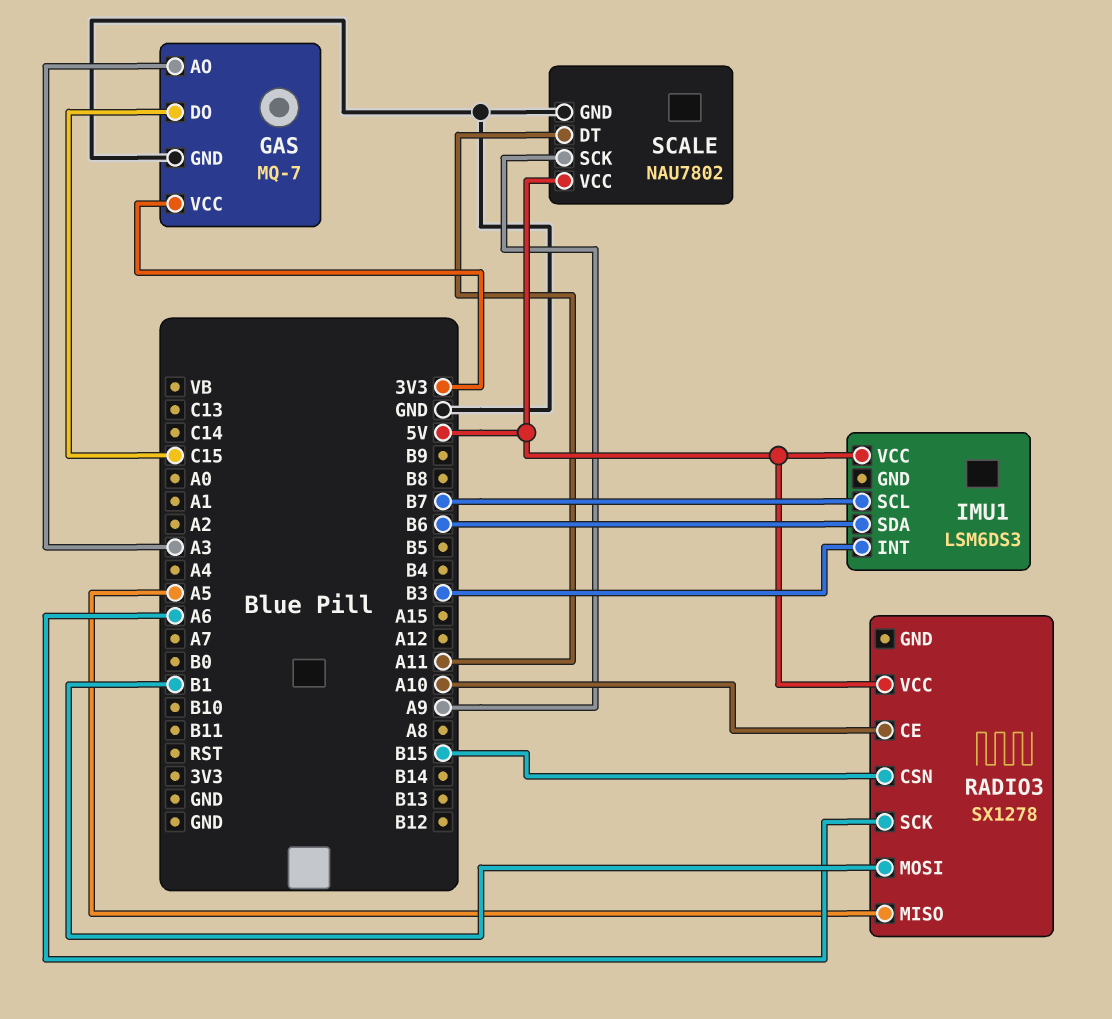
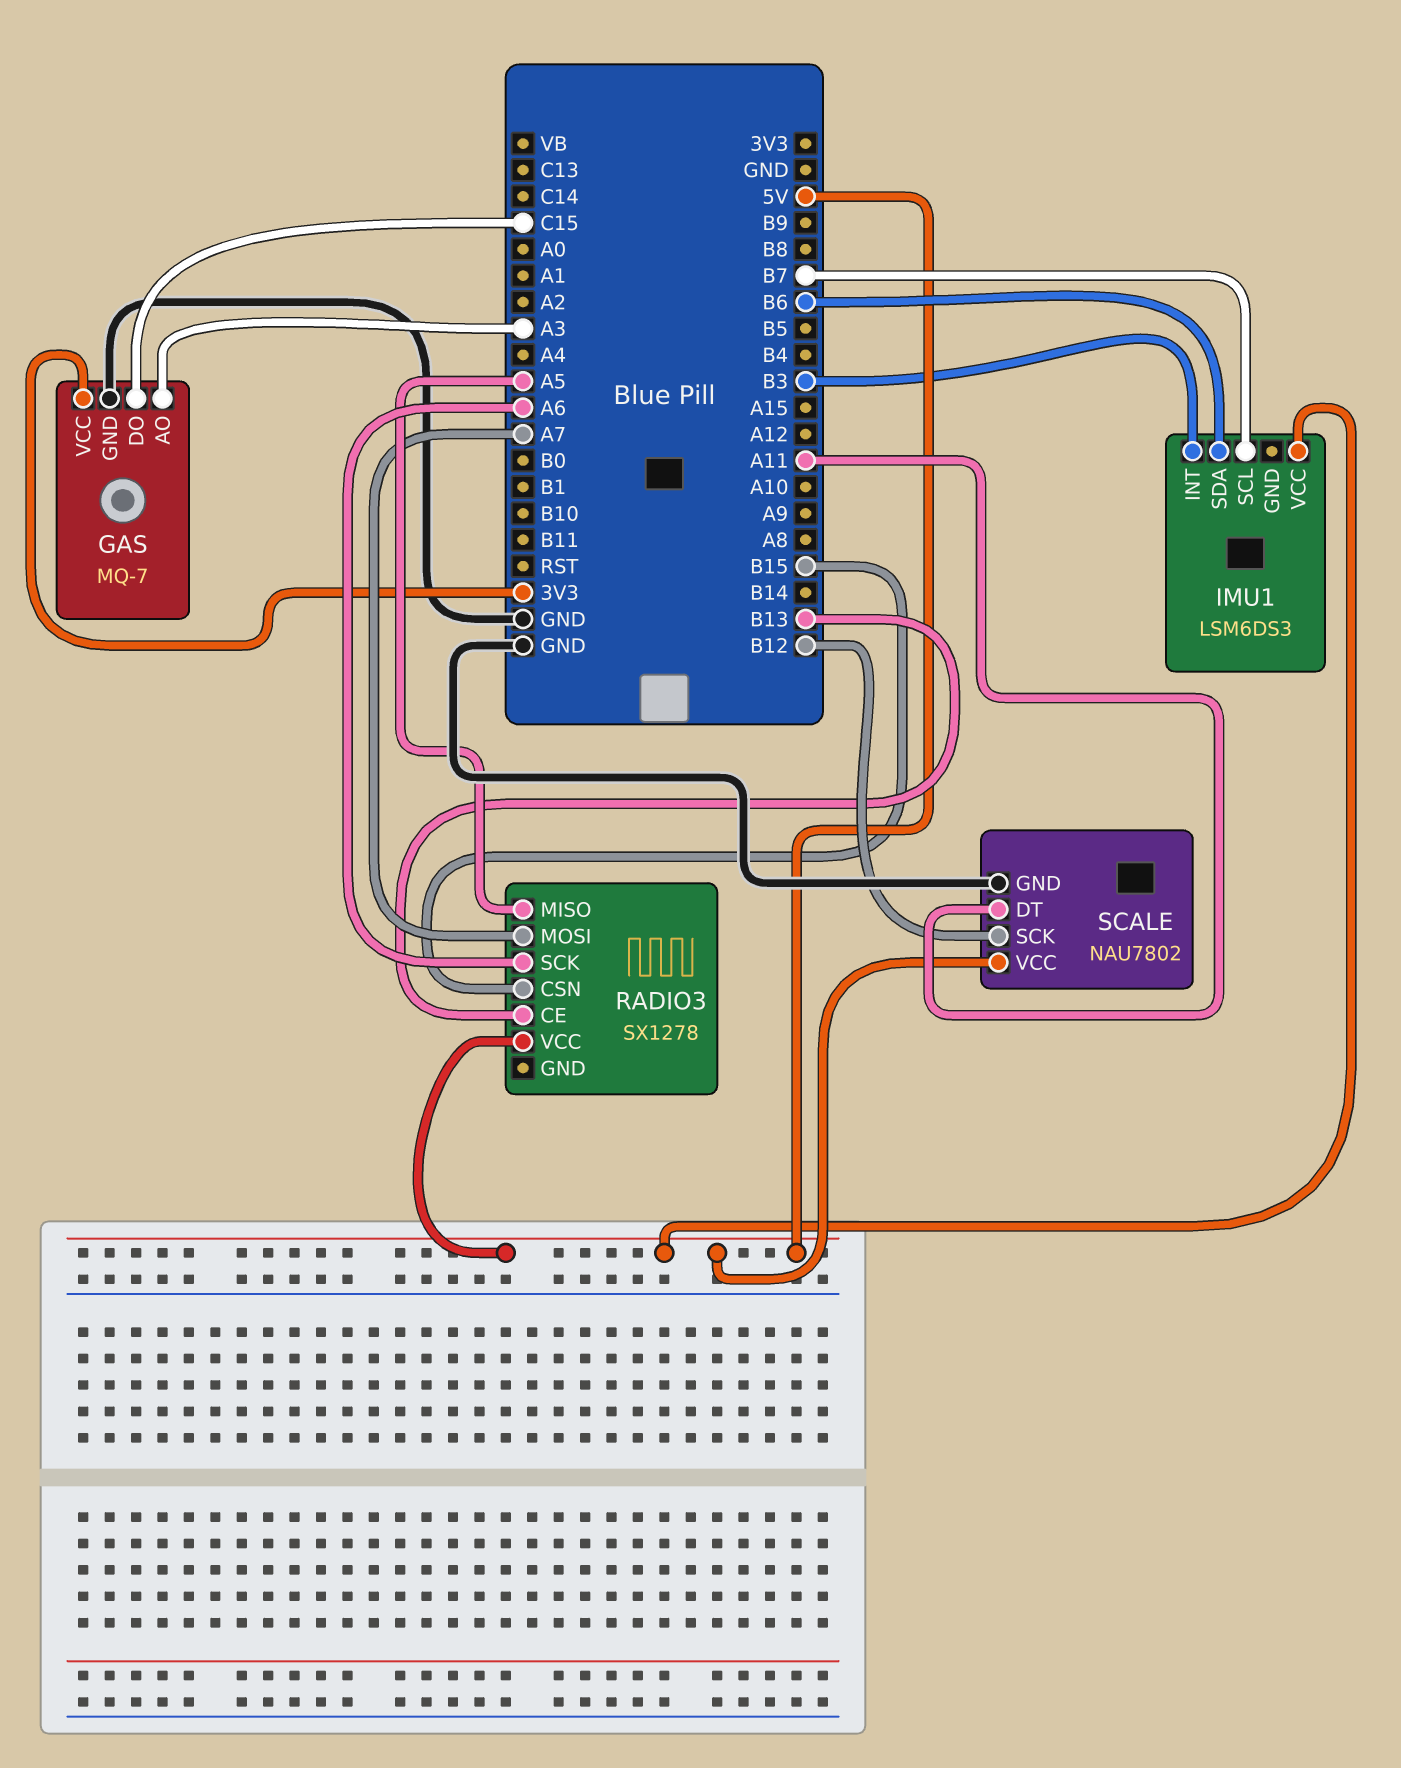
RADIO3 pin CE: A10 -> B13
RADIO3 pin MOSI: B1 -> A7
SCALE pin SCK: A9 -> B12

